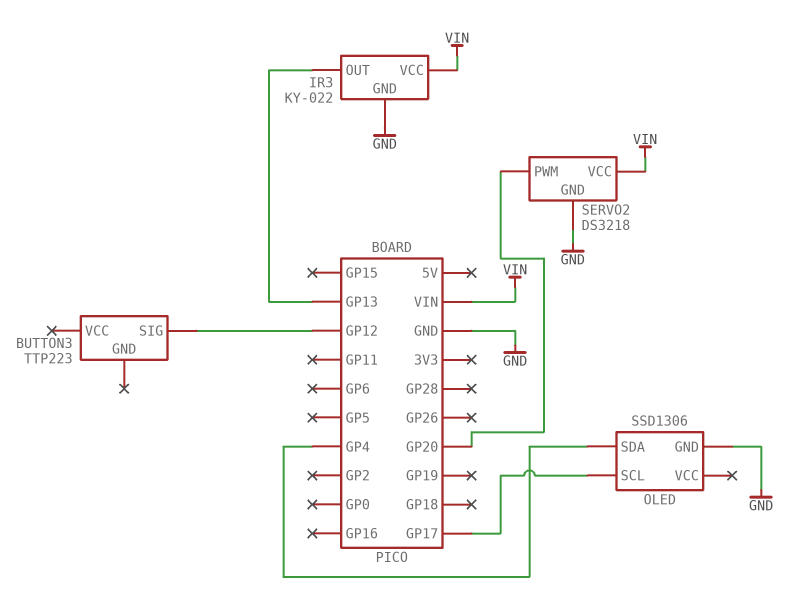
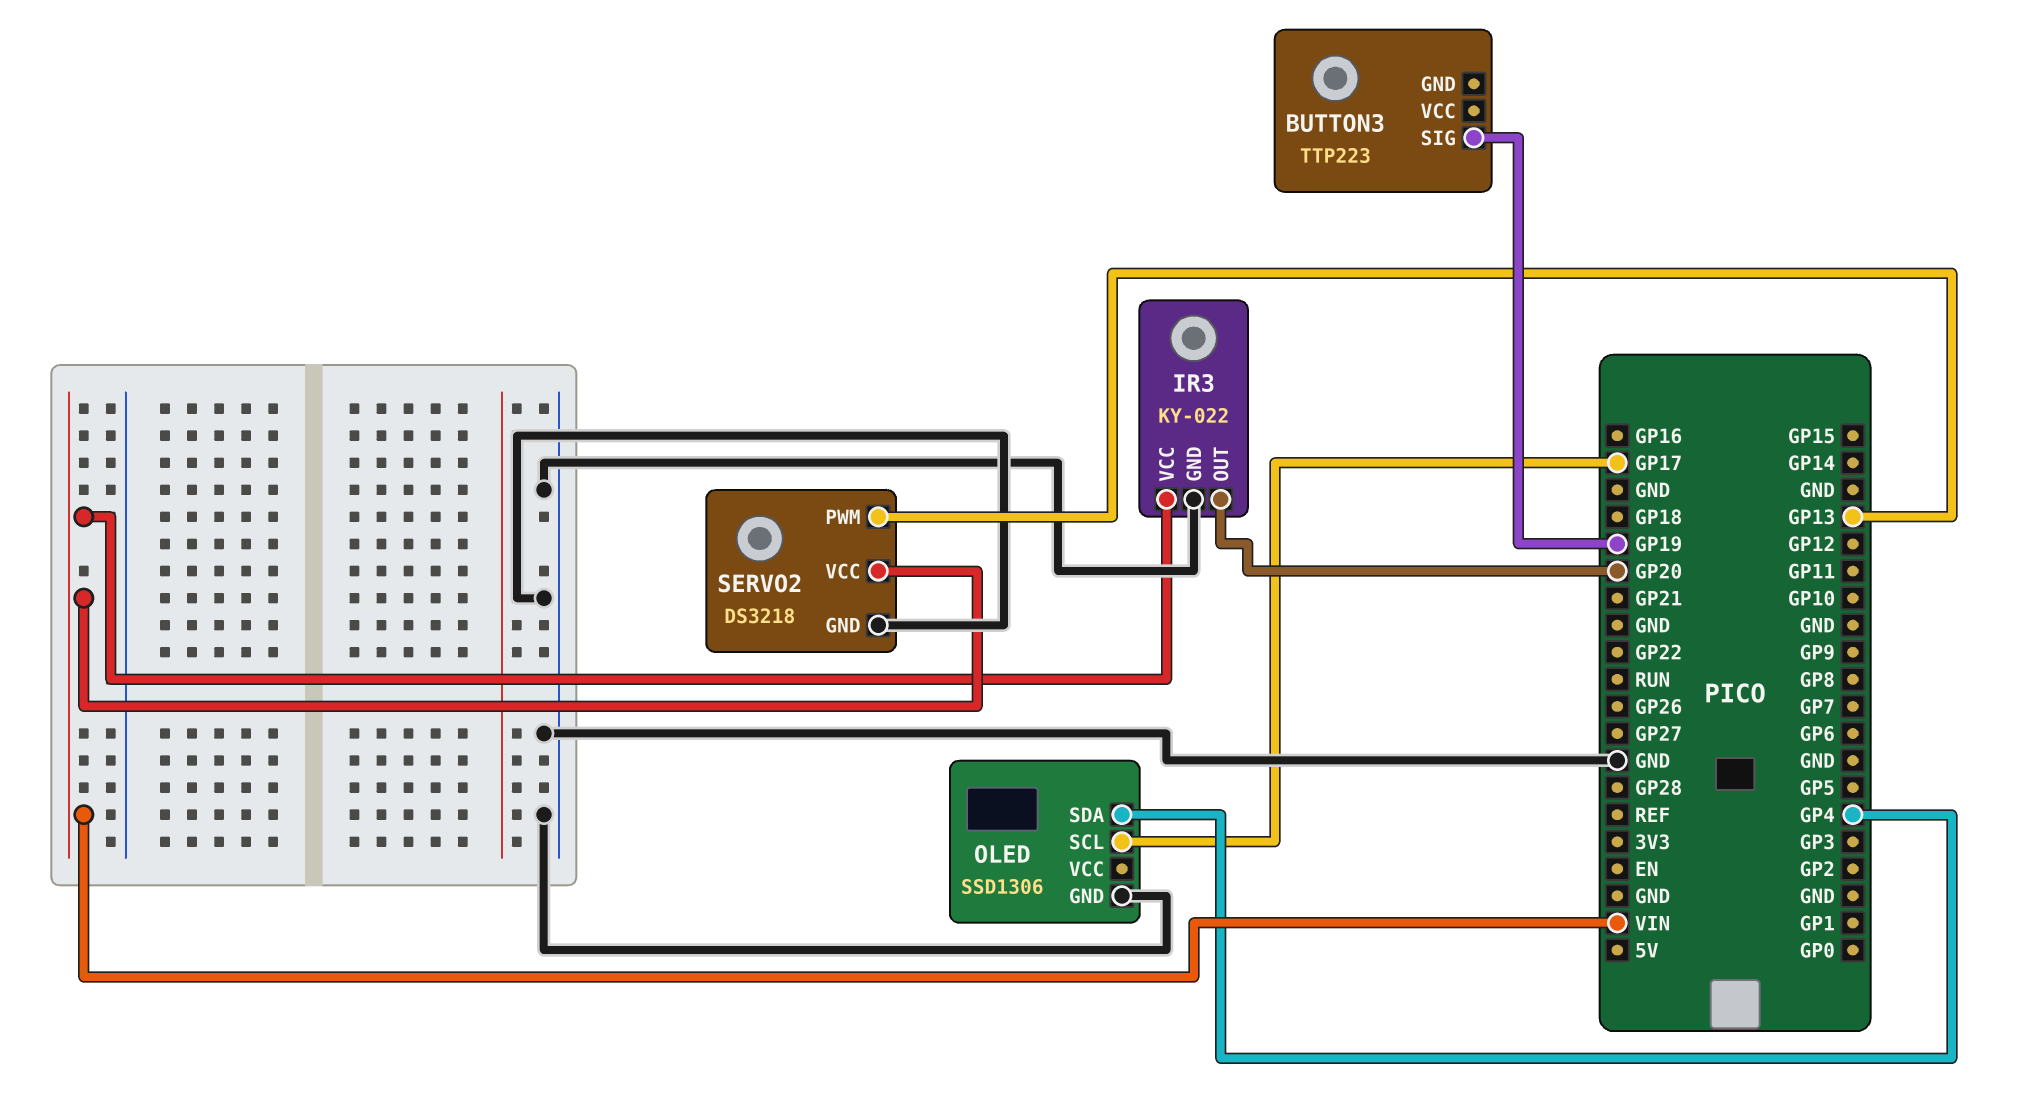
BUTTON3 pin SIG: GP12 -> GP19
IR3 pin OUT: GP13 -> GP20
SERVO2 pin PWM: GP20 -> GP13

